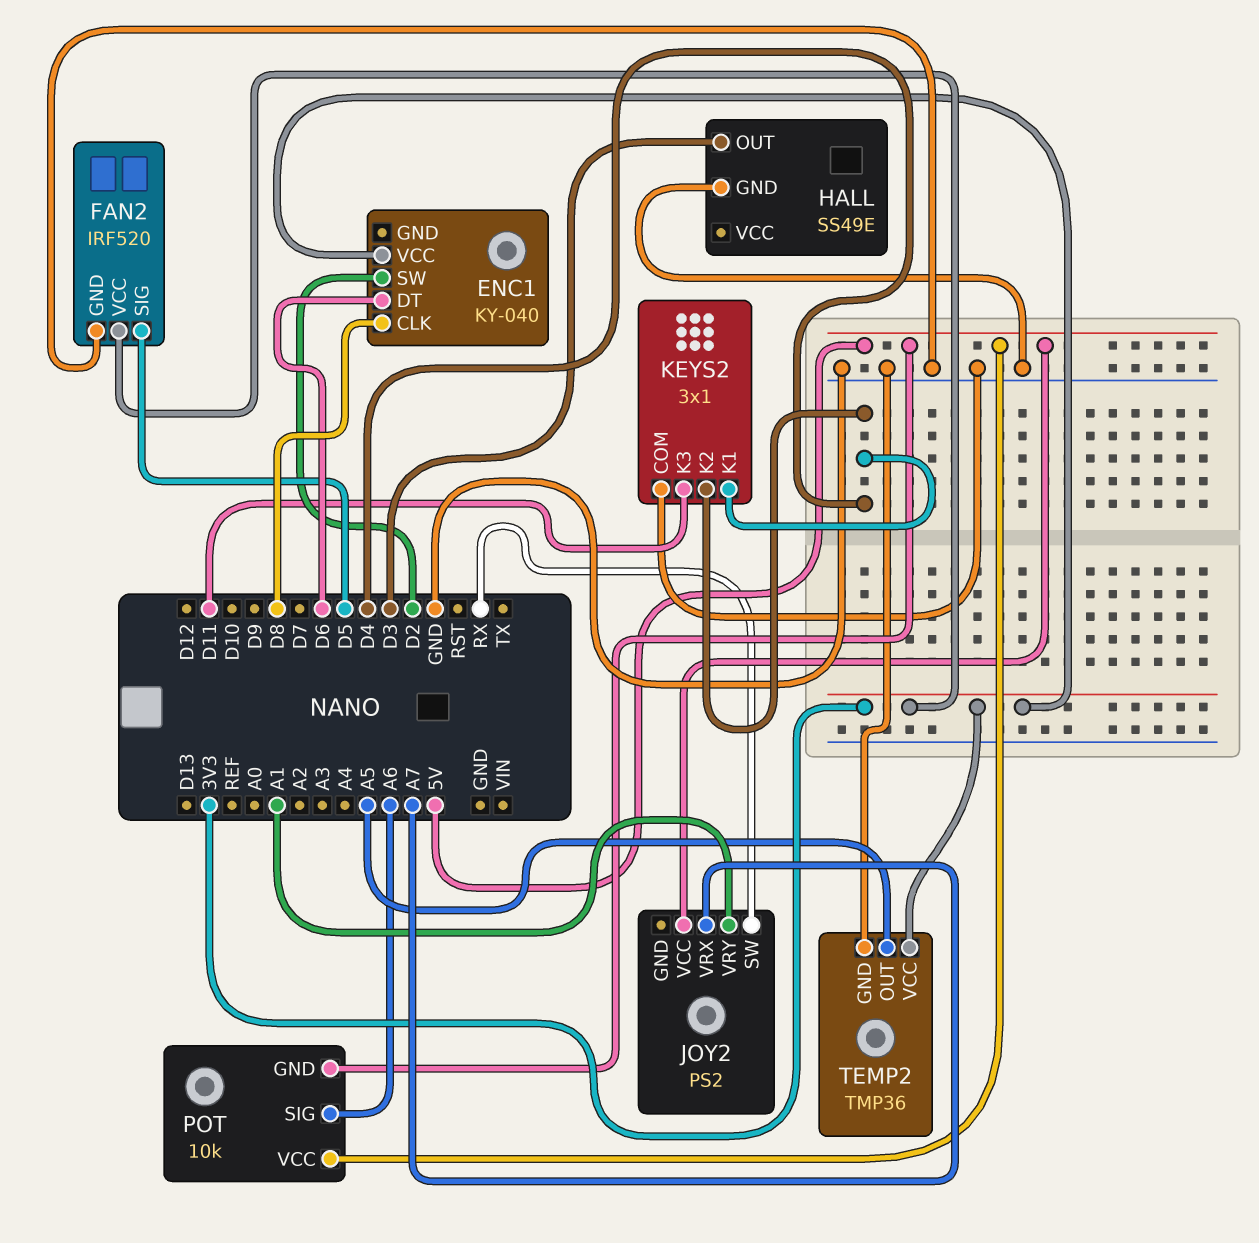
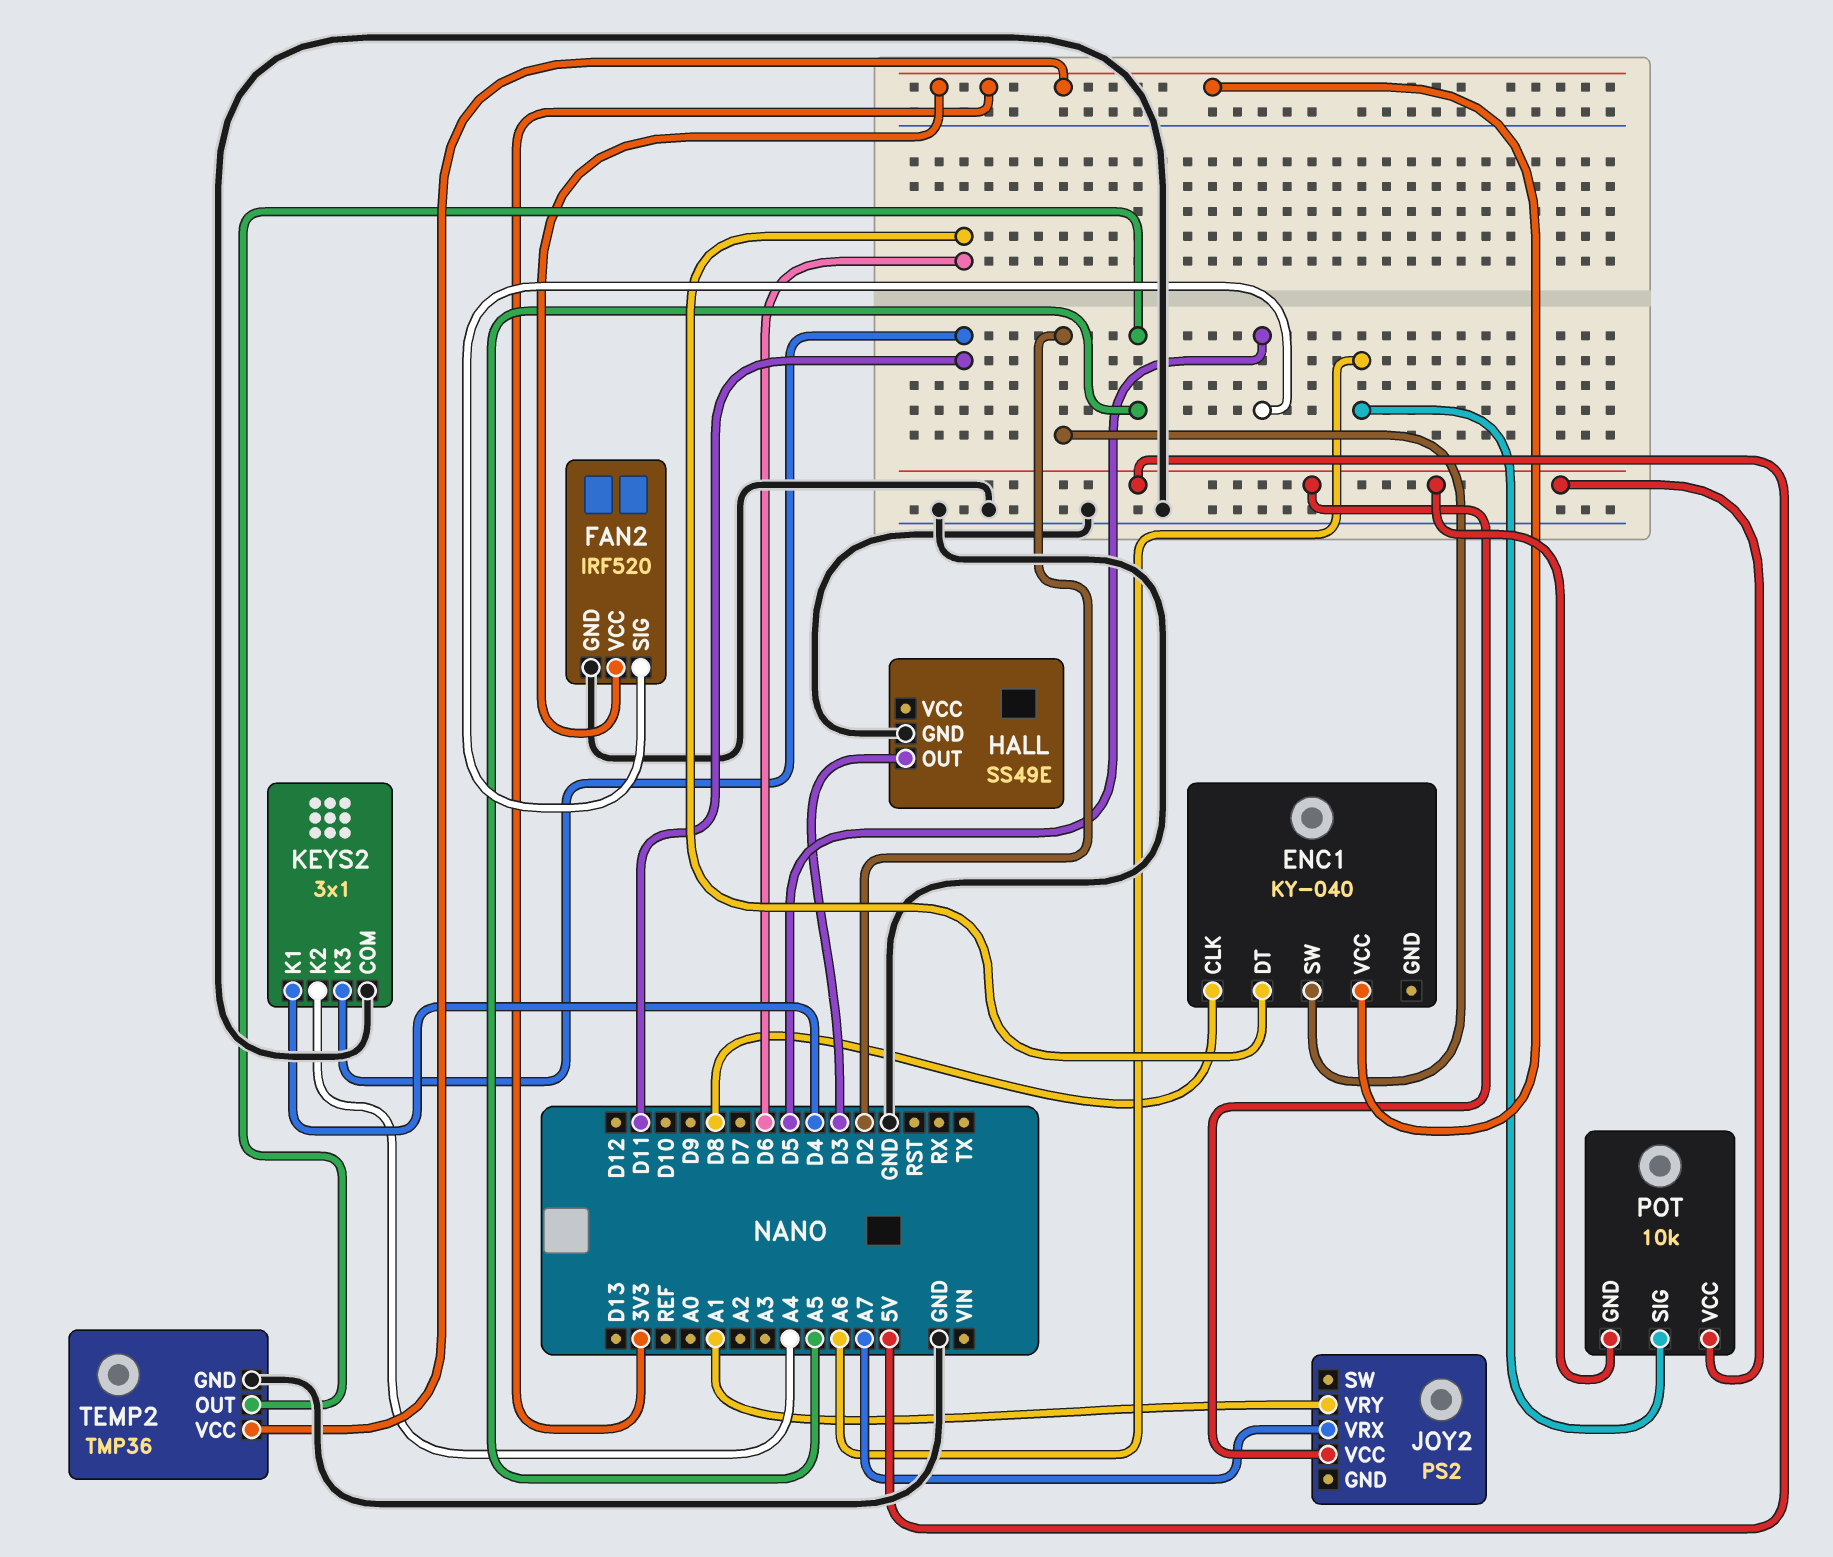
JOY2 pin SW: RX -> none
KEYS2 pin K2: D4 -> A4

